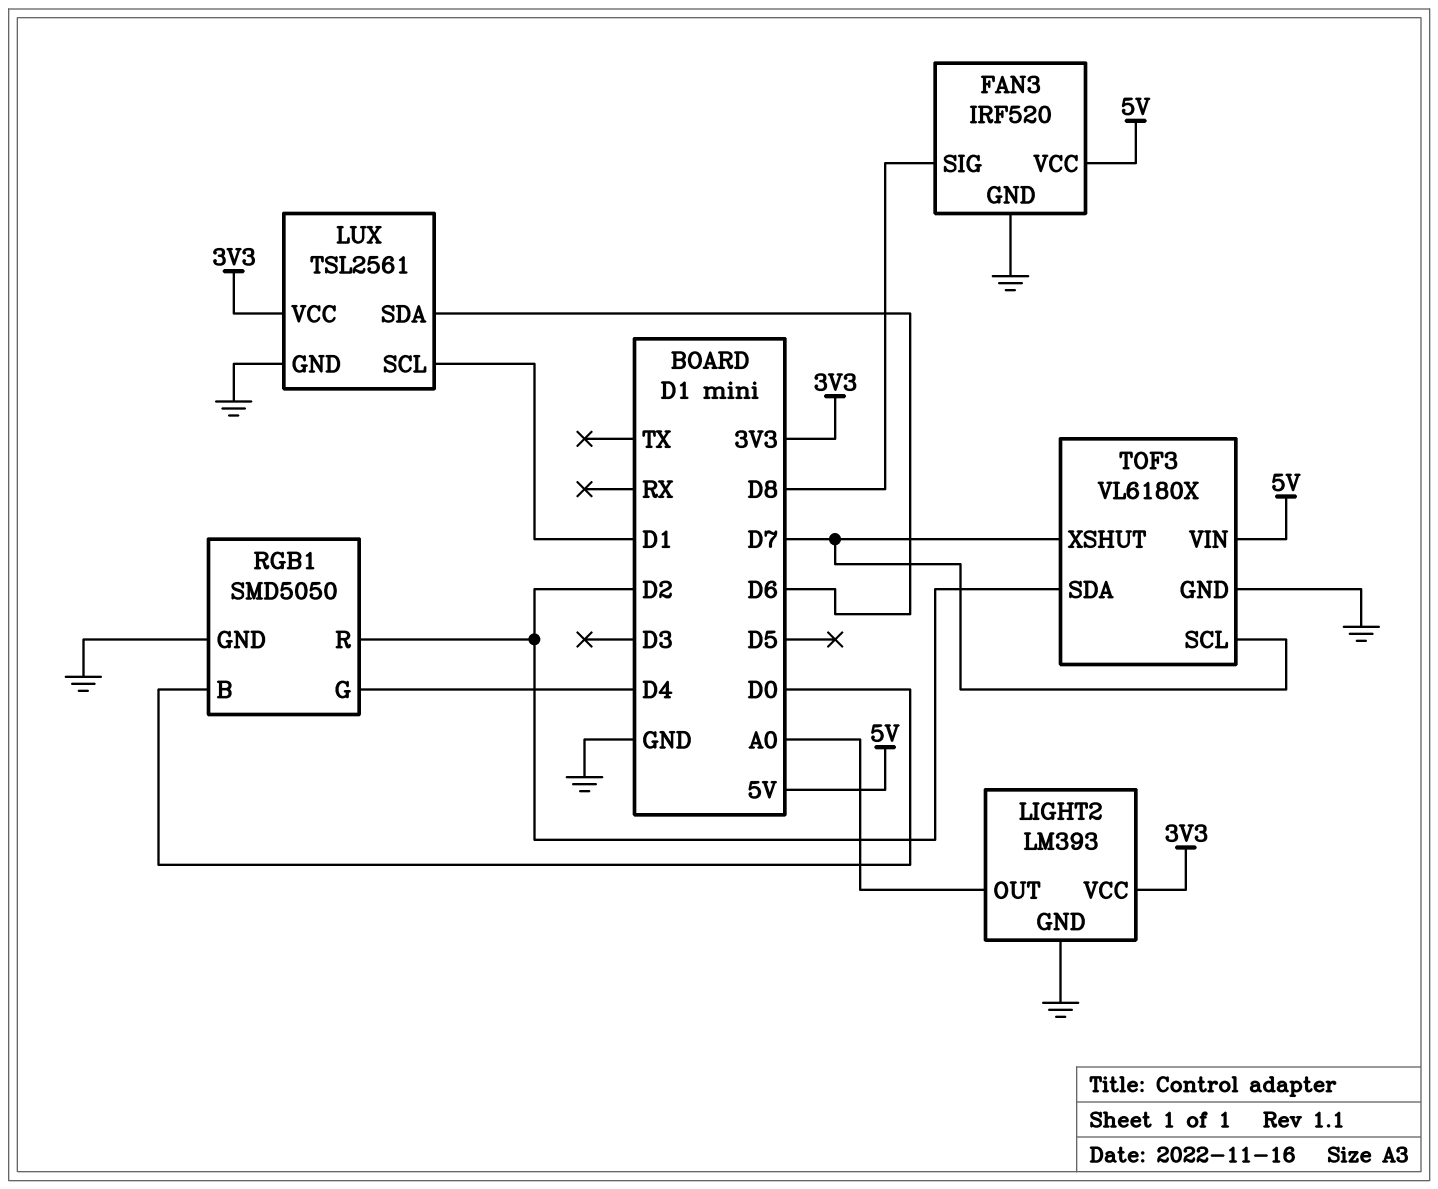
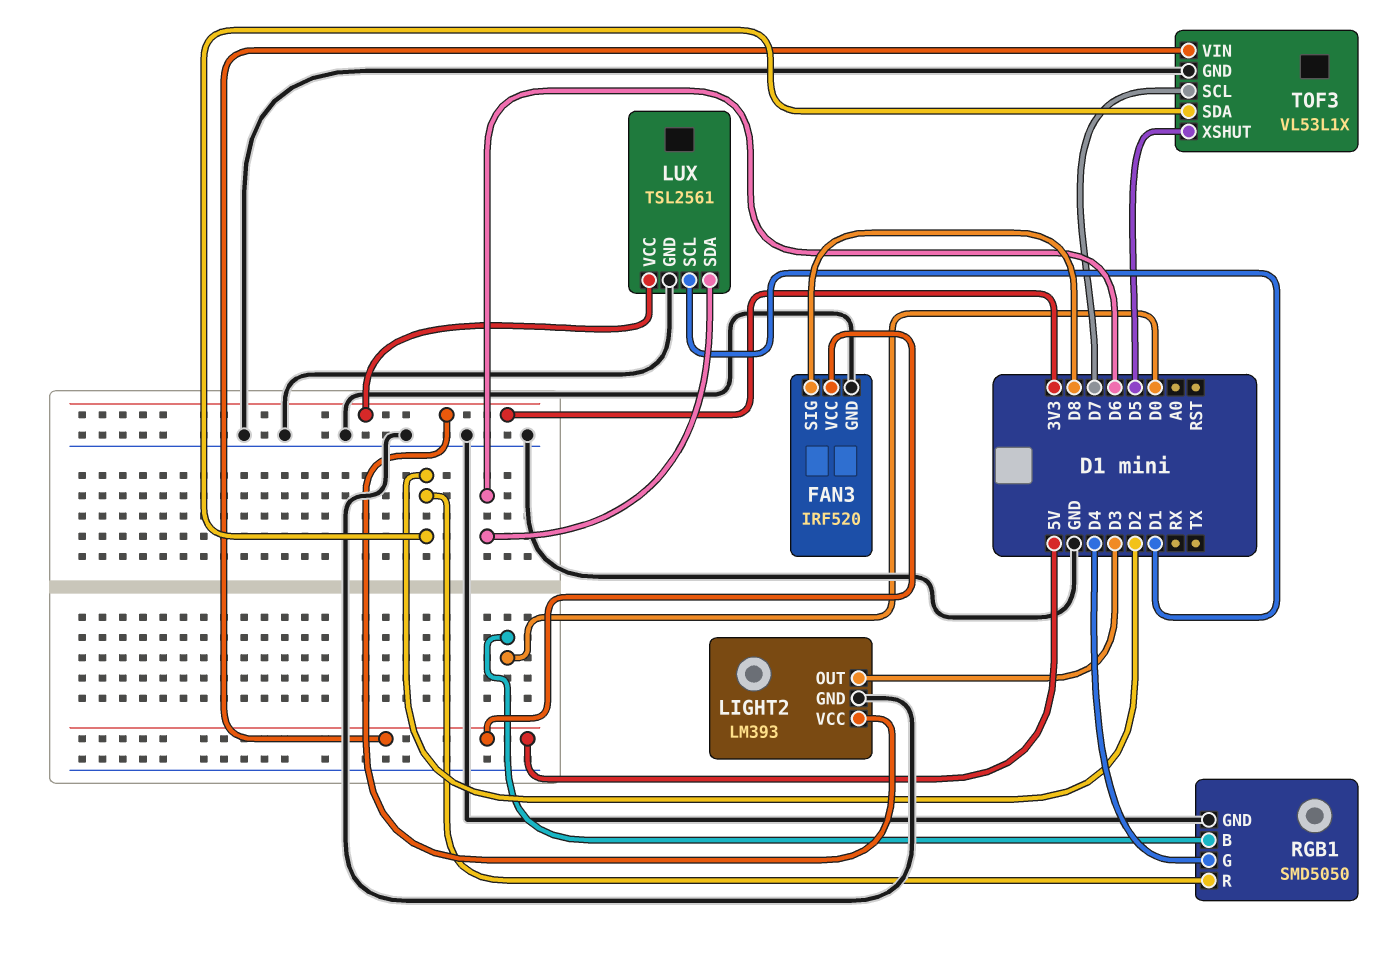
LIGHT2 pin OUT: A0 -> D3
TOF3: VL6180X -> VL53L1X
TOF3 pin XSHUT: D7 -> D5

